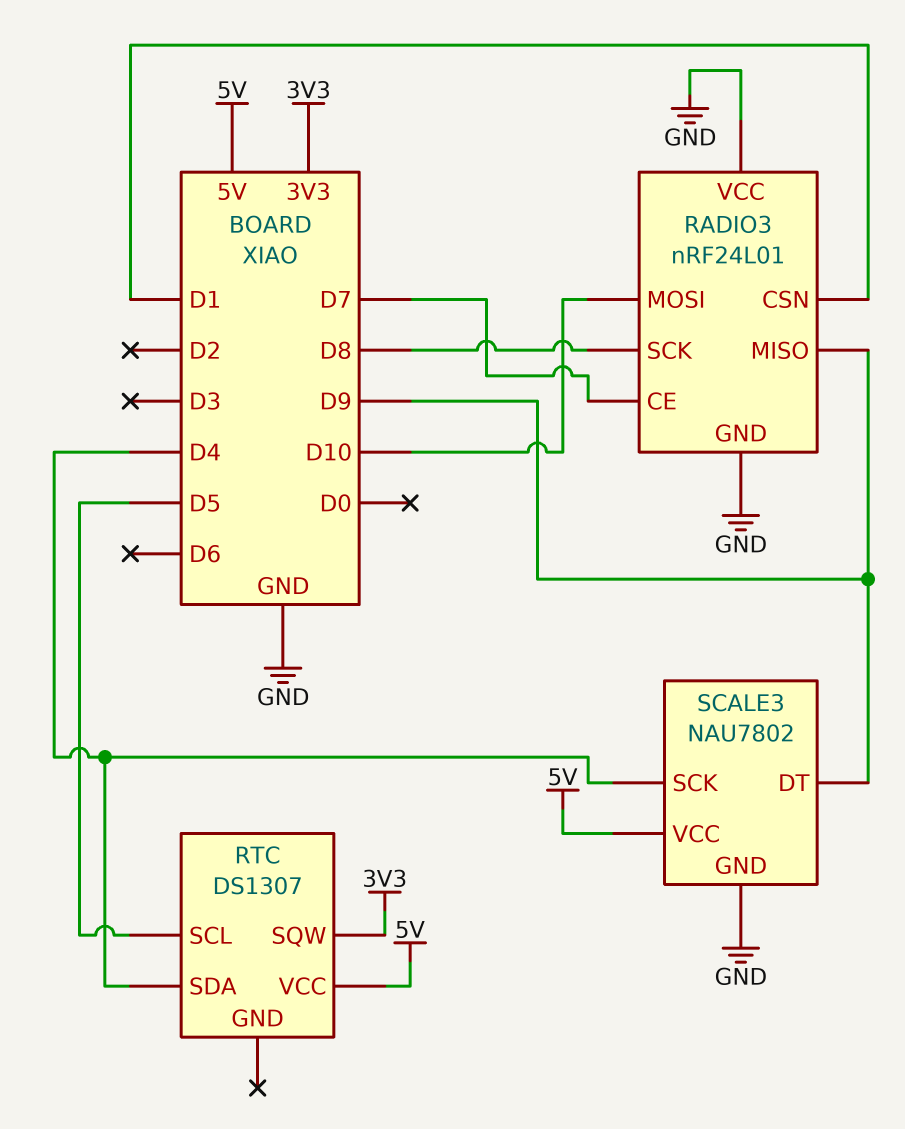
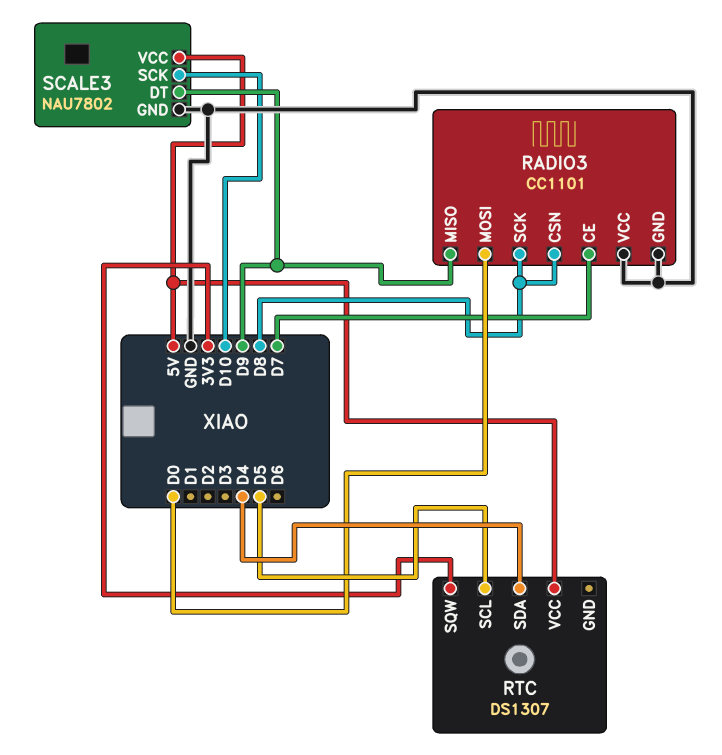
RADIO3: nRF24L01 -> CC1101
RADIO3 pin CSN: D1 -> D8
RADIO3 pin MOSI: D10 -> D0
SCALE3 pin SCK: D4 -> D10

